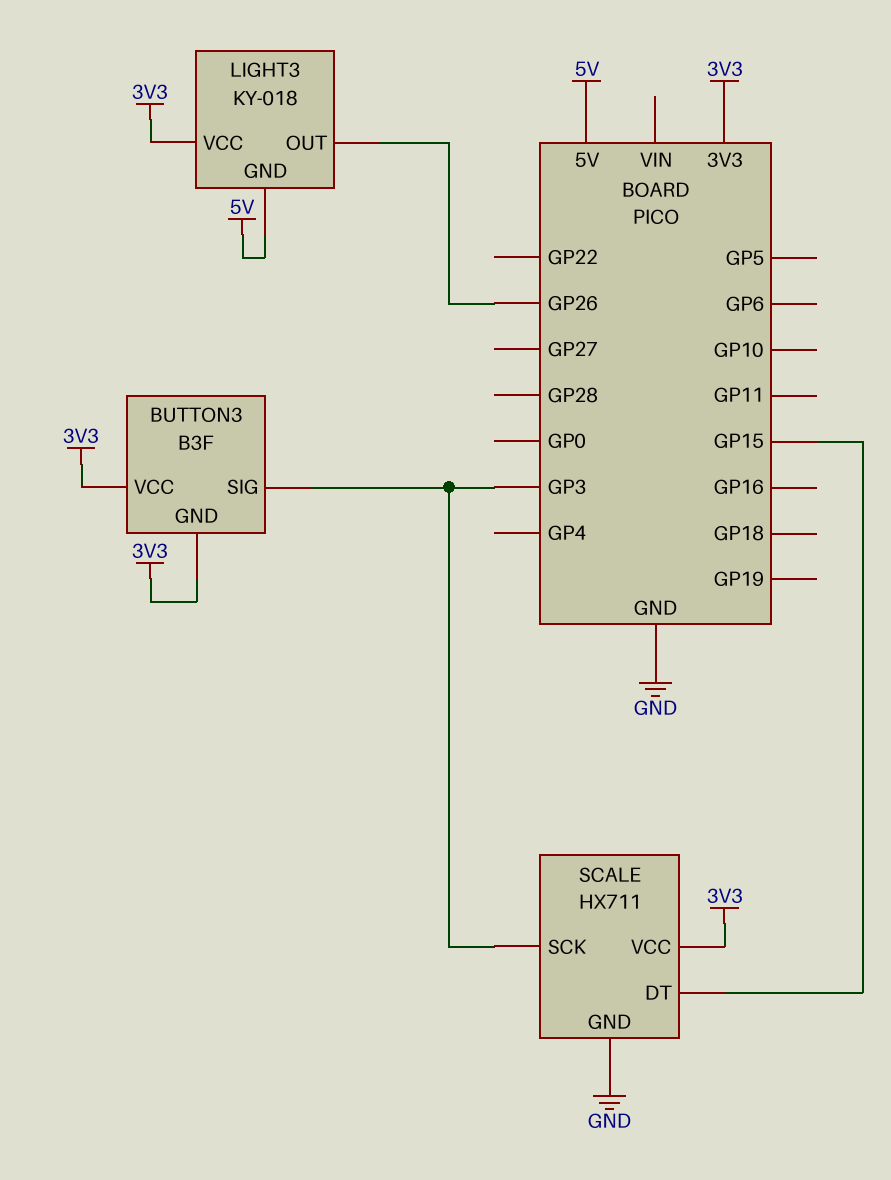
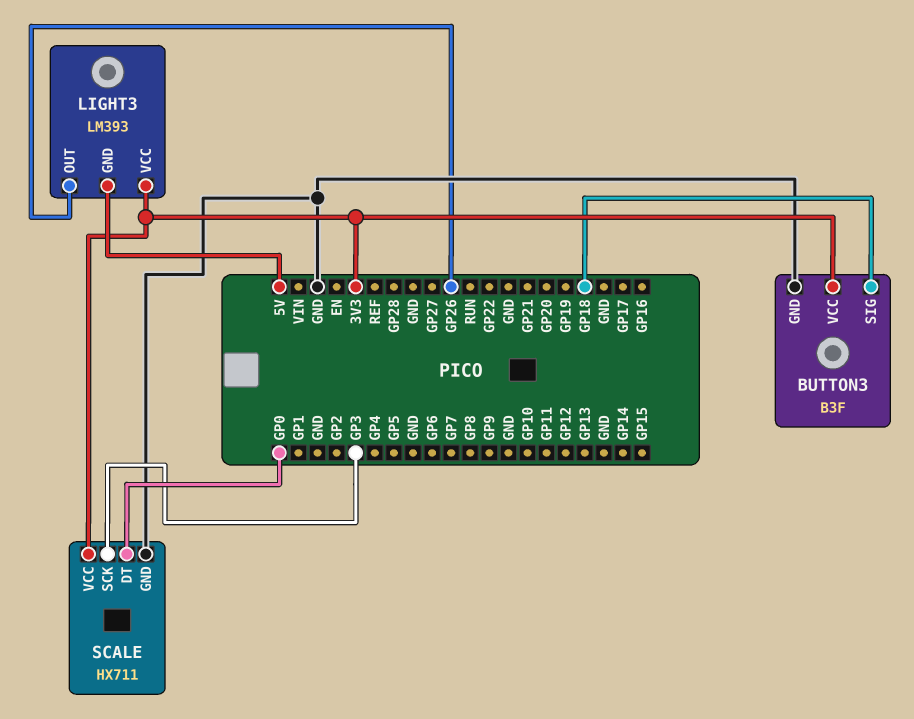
BUTTON3 pin GND: 3V3 -> GND
BUTTON3 pin SIG: GP3 -> GP18
LIGHT3: KY-018 -> LM393
SCALE pin DT: GP15 -> GP0

